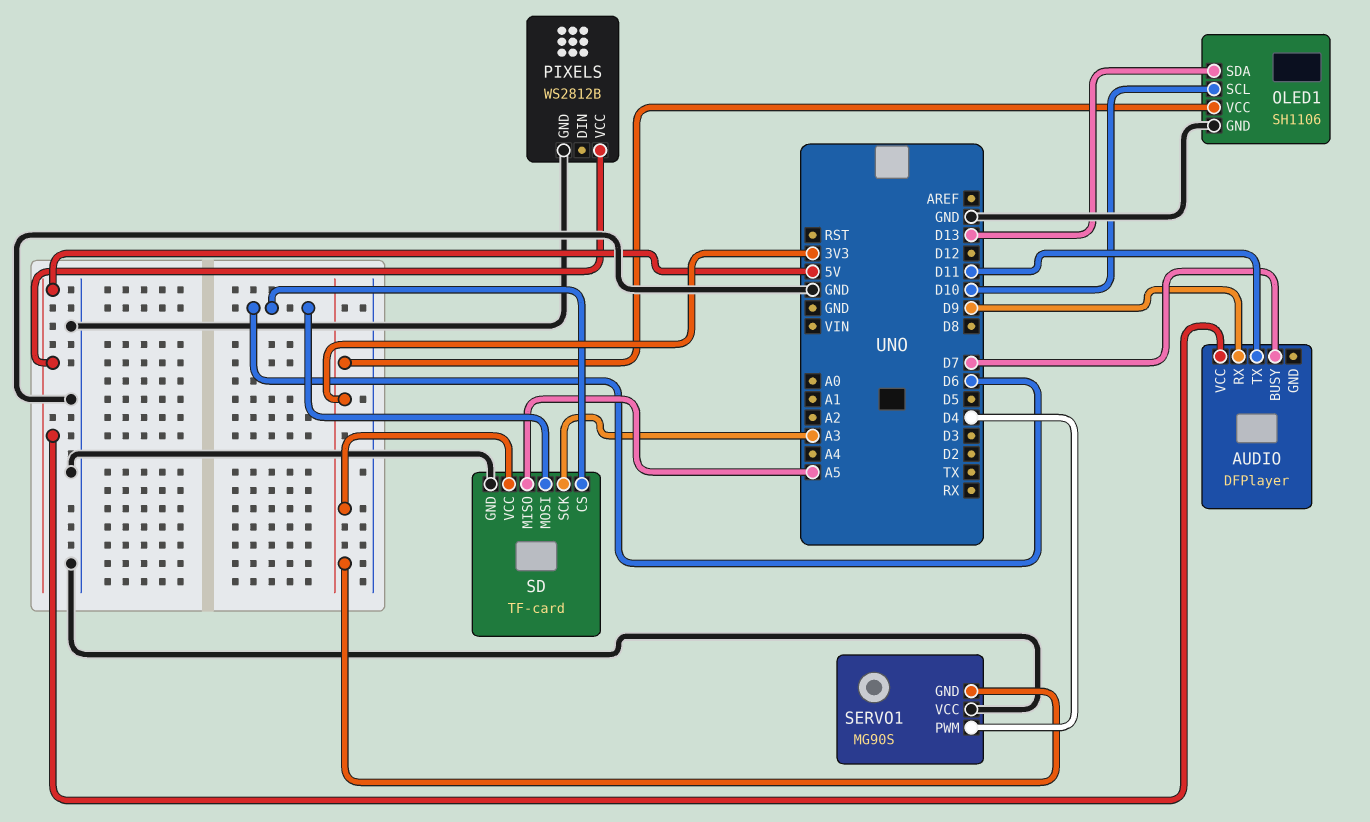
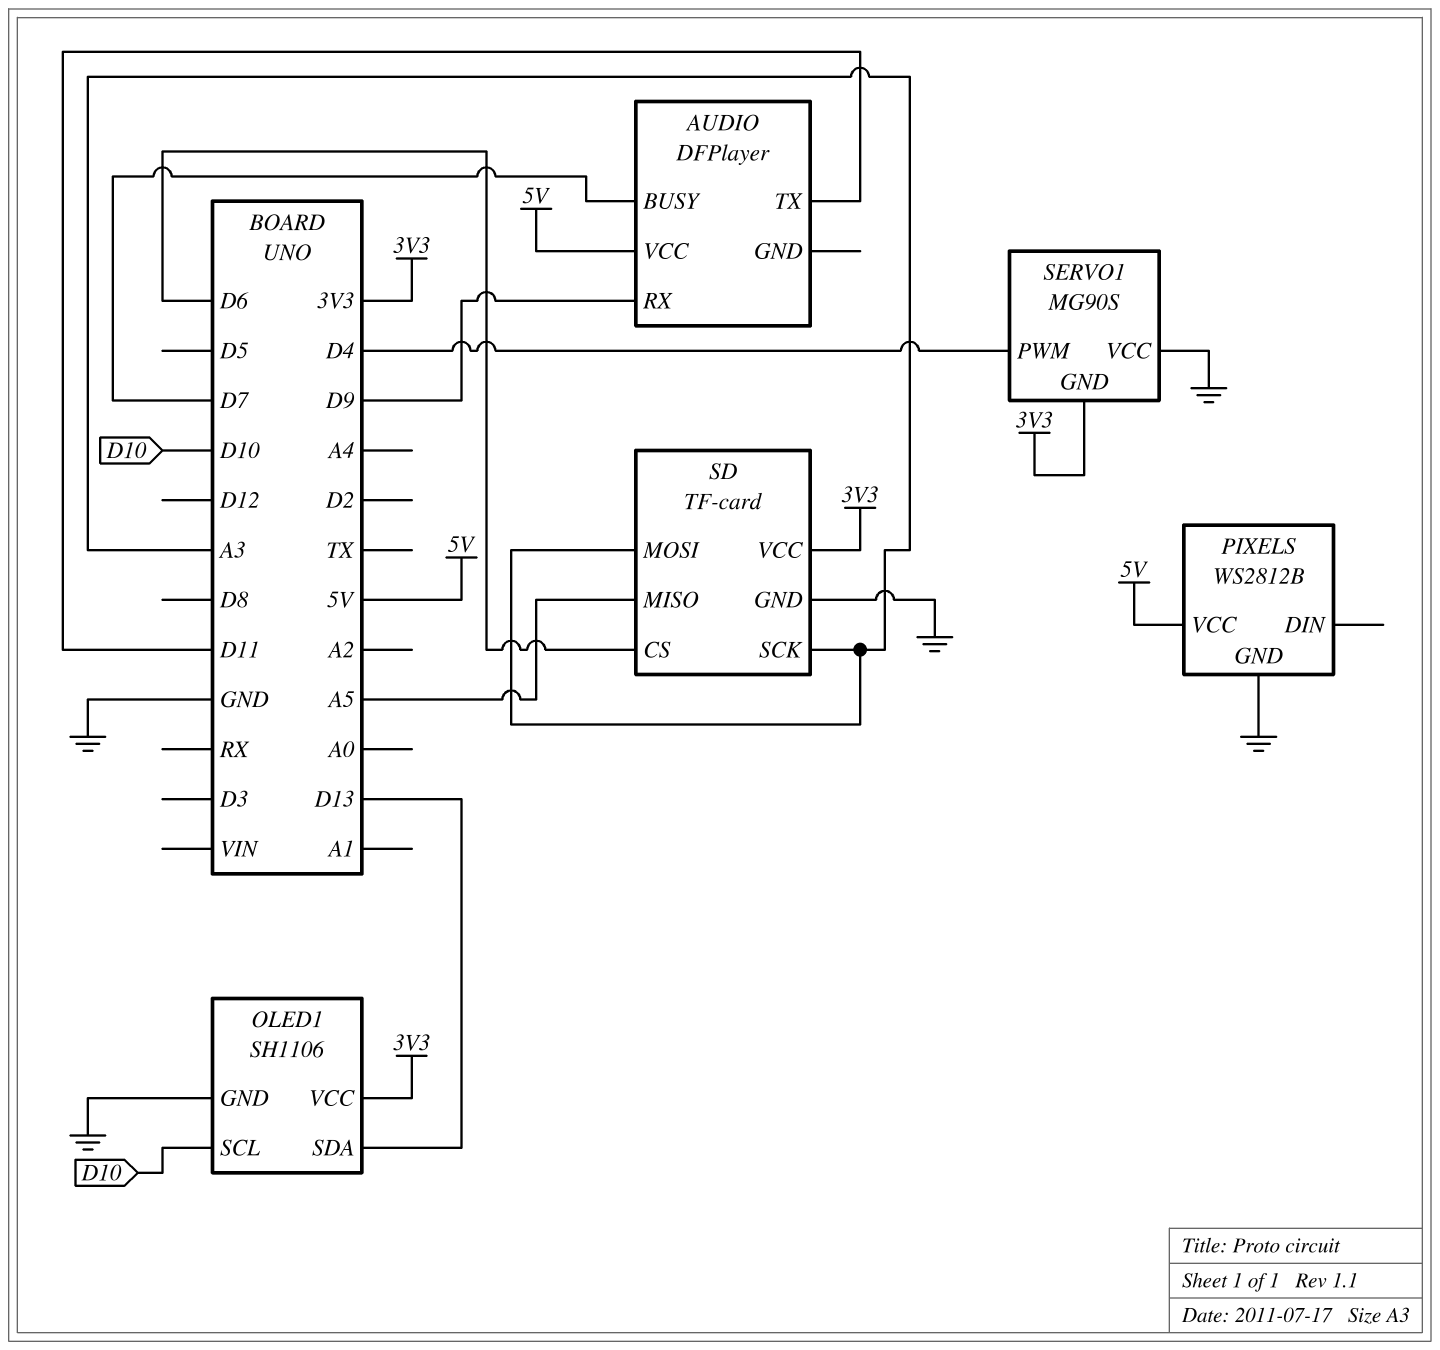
SD pin MOSI: D6 -> A3

